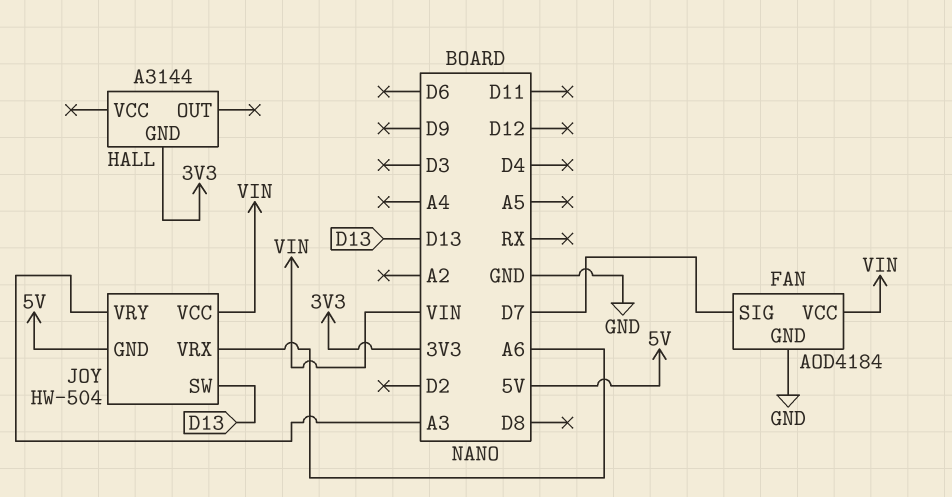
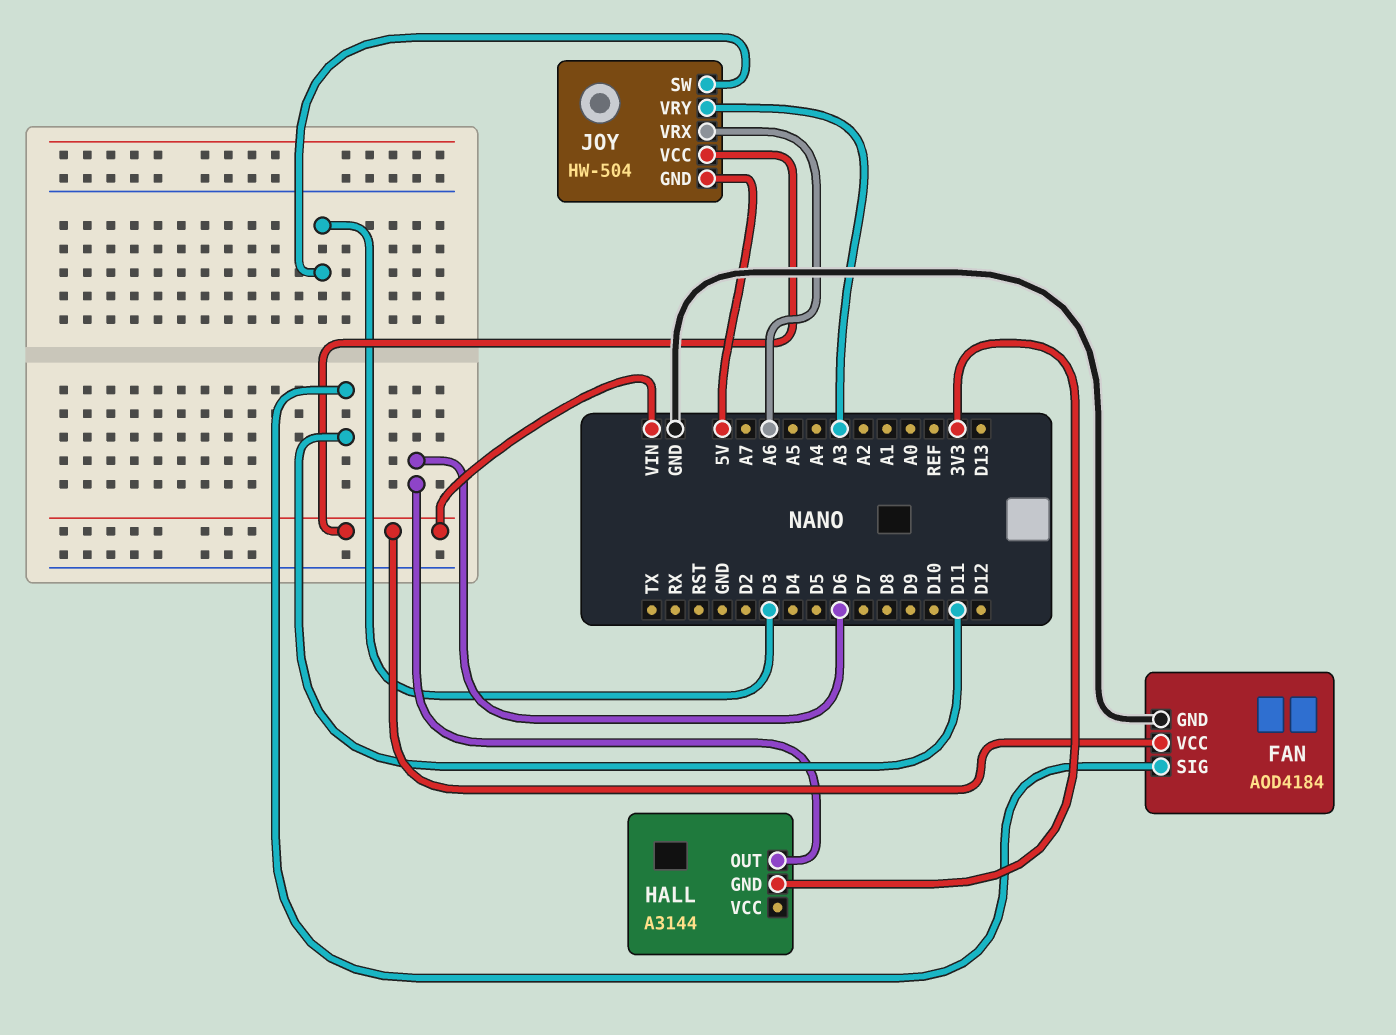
FAN pin SIG: D7 -> D11
HALL pin OUT: none -> D6
JOY pin SW: D13 -> D3

